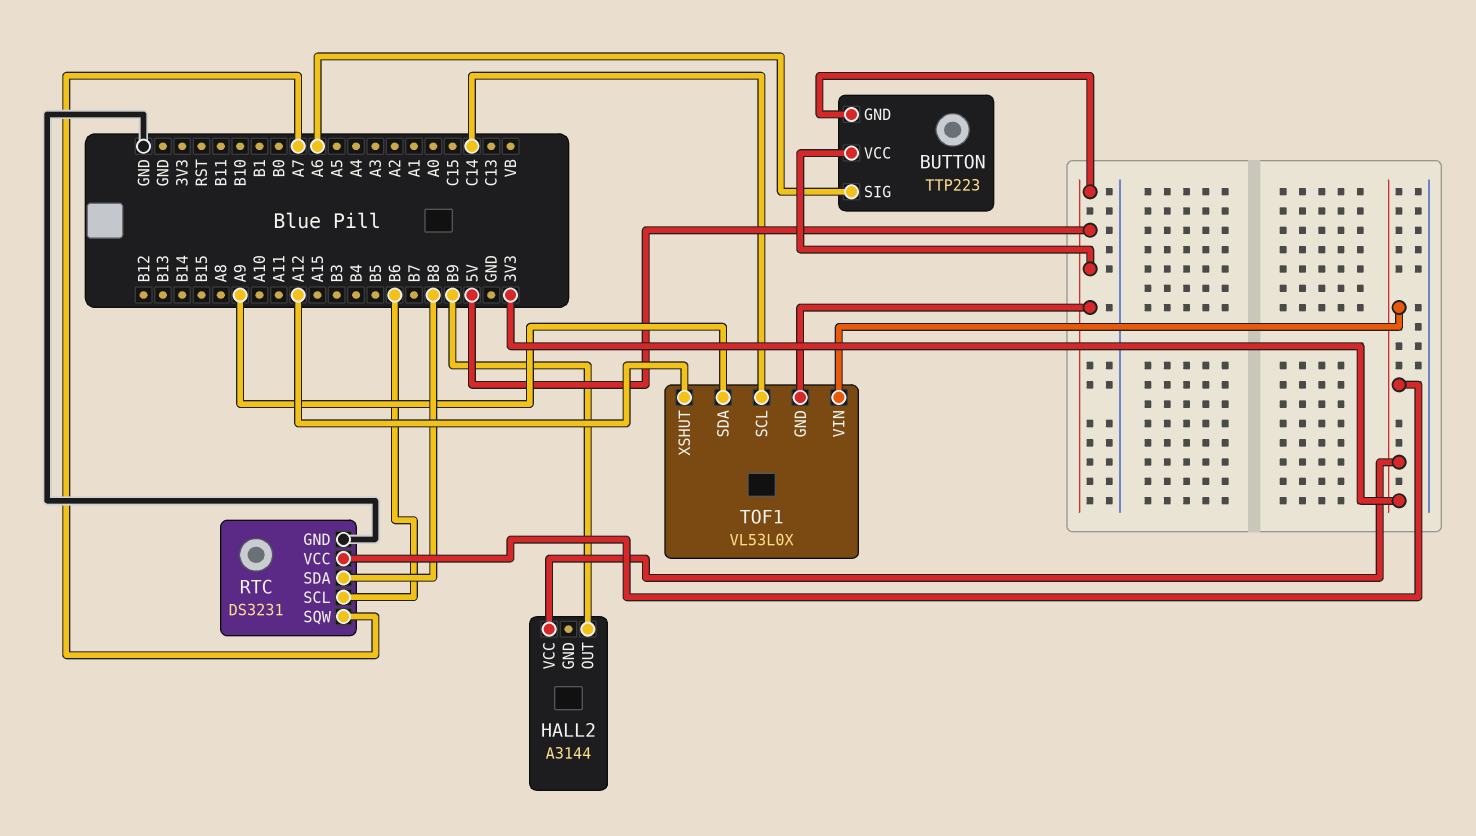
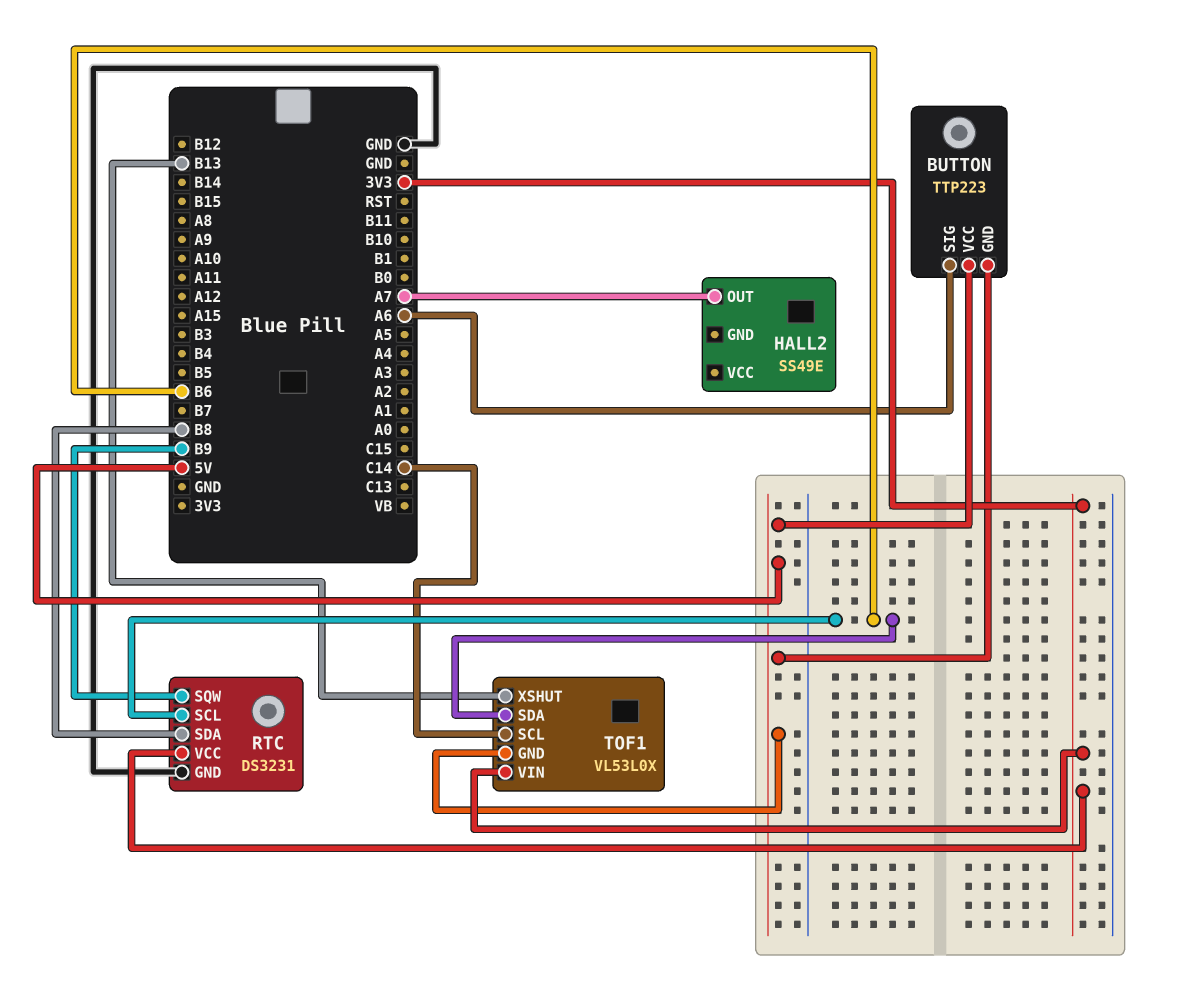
HALL2: A3144 -> SS49E
HALL2 pin OUT: B9 -> A7
HALL2 pin VCC: 3V3 -> none
RTC pin SQW: A7 -> B9
TOF1 pin SDA: A9 -> B6
TOF1 pin XSHUT: A12 -> B13

